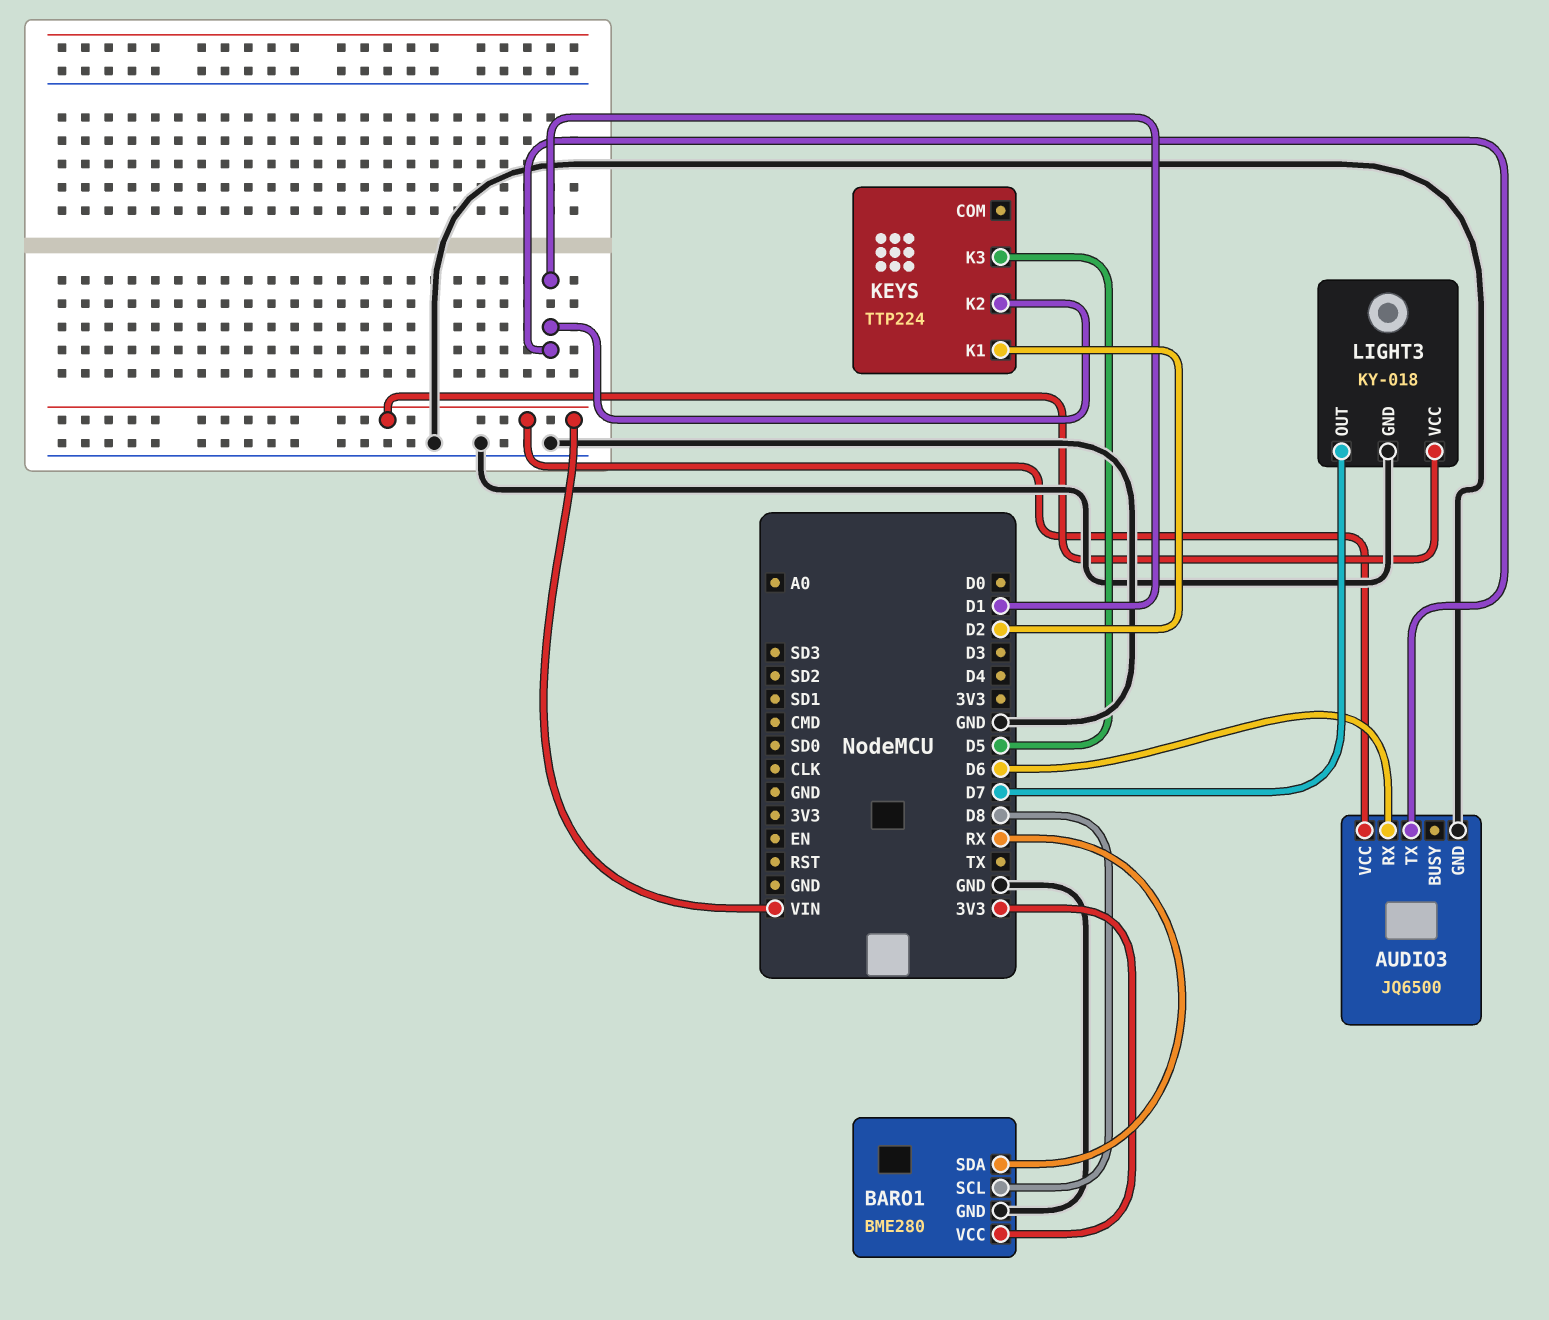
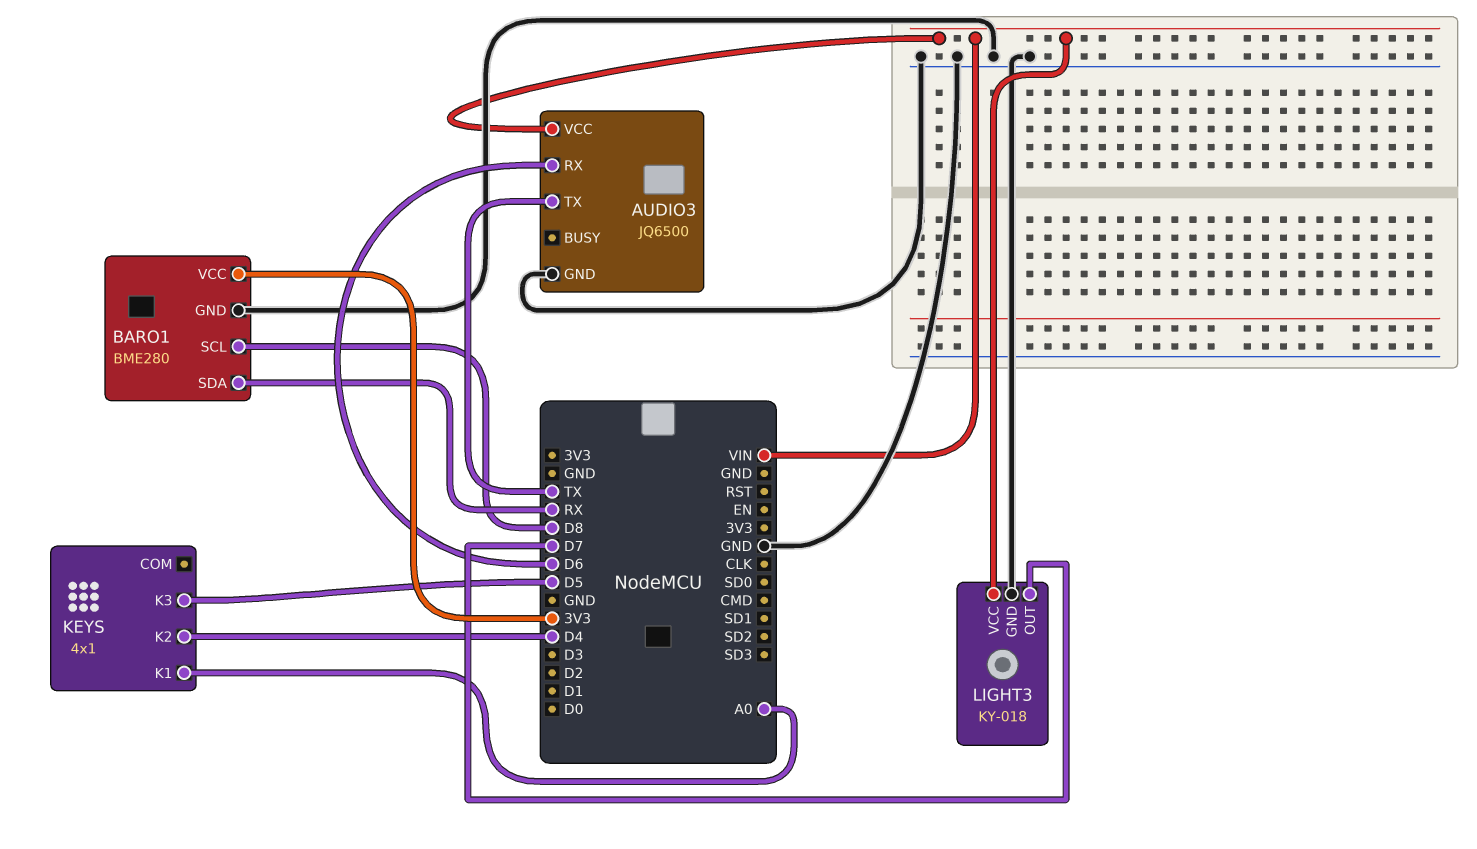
AUDIO3 pin TX: D1 -> TX
KEYS: TTP224 -> 4x1
KEYS pin K1: D2 -> A0
KEYS pin K2: D1 -> D4

